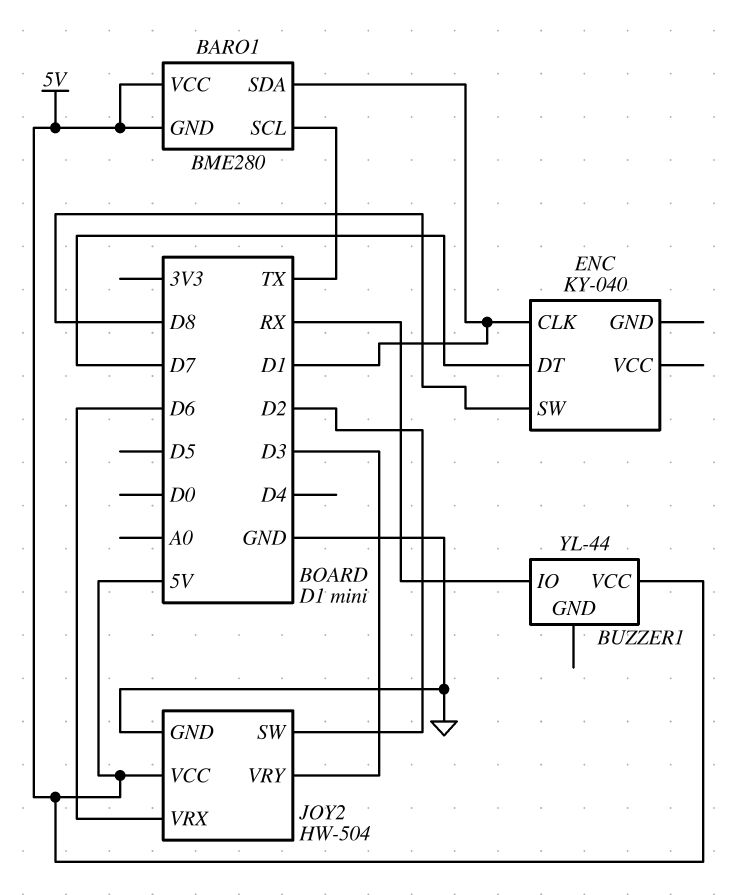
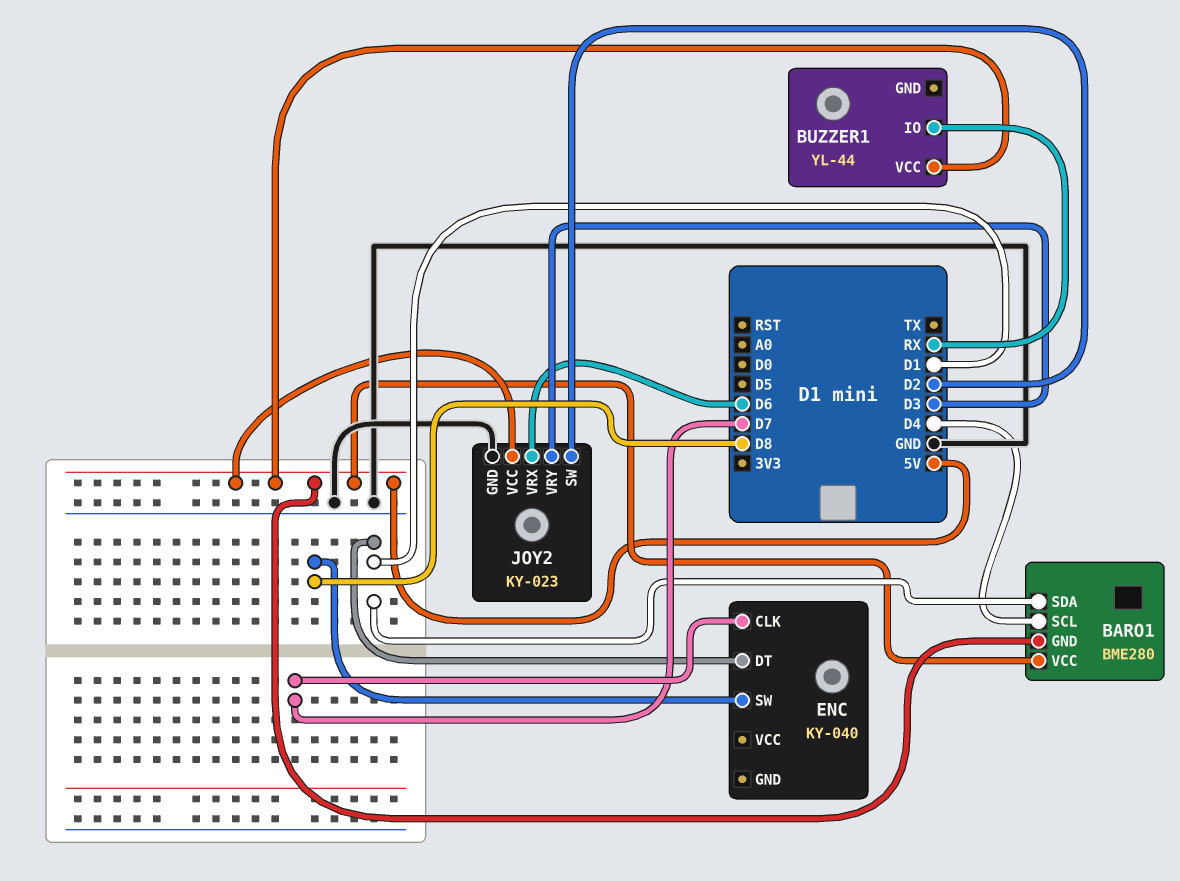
BARO1 pin SCL: TX -> D4
ENC pin CLK: D1 -> D7
ENC pin DT: D7 -> D1
JOY2: HW-504 -> KY-023

